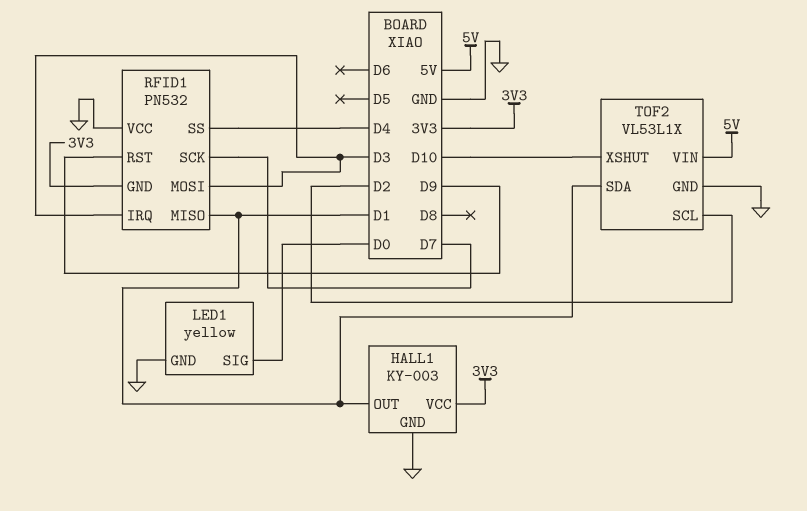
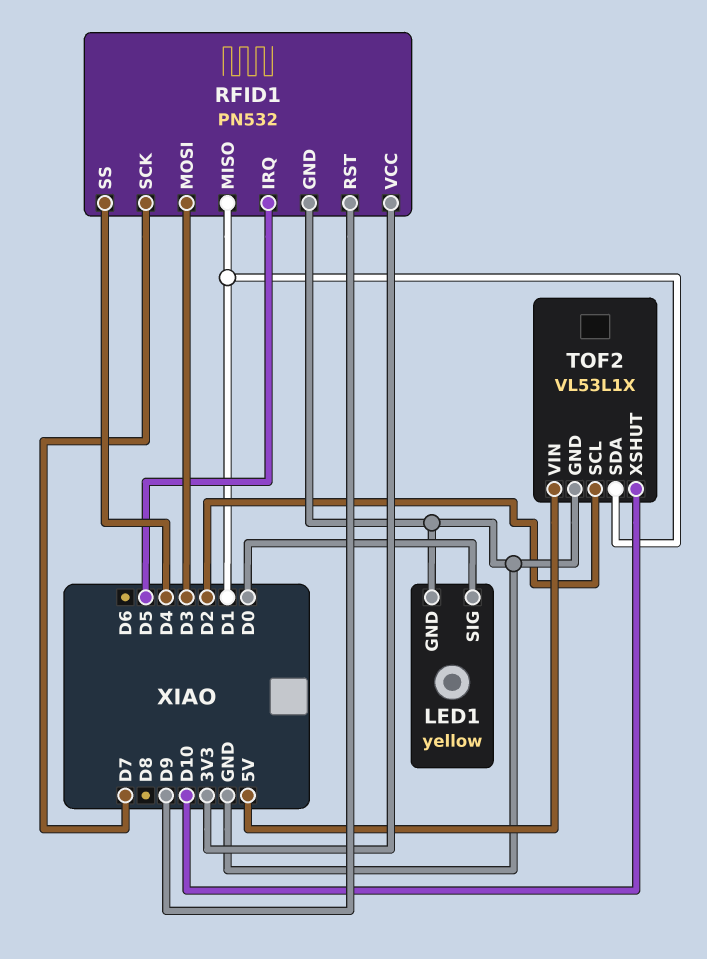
HALL1: KY-003 -> none
HALL1 pin GND: GND -> none
HALL1 pin OUT: D1 -> none
HALL1 pin VCC: 3V3 -> none
RFID1 pin GND: 3V3 -> GND
RFID1 pin IRQ: D3 -> D5
RFID1 pin VCC: GND -> 3V3

